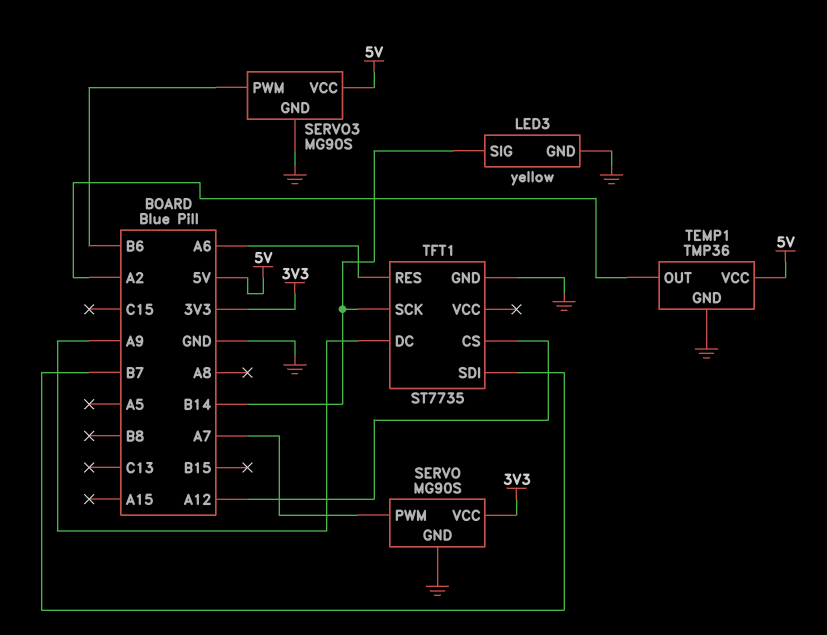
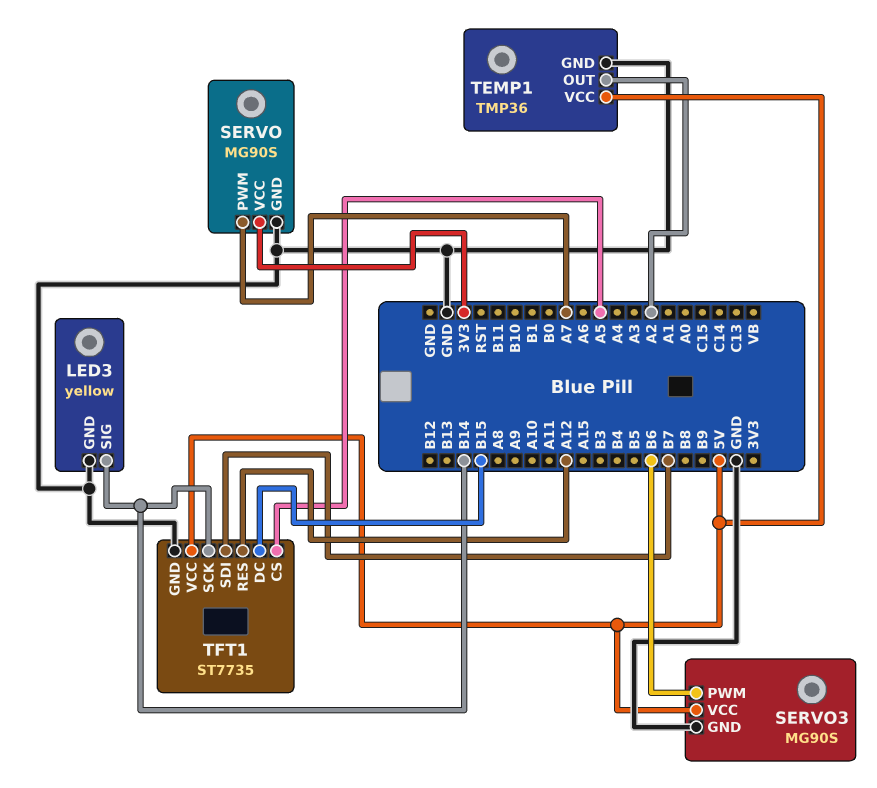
TFT1 pin CS: A12 -> A5
TFT1 pin DC: A9 -> B15
TFT1 pin RES: A6 -> A12
TFT1 pin VCC: none -> 5V

